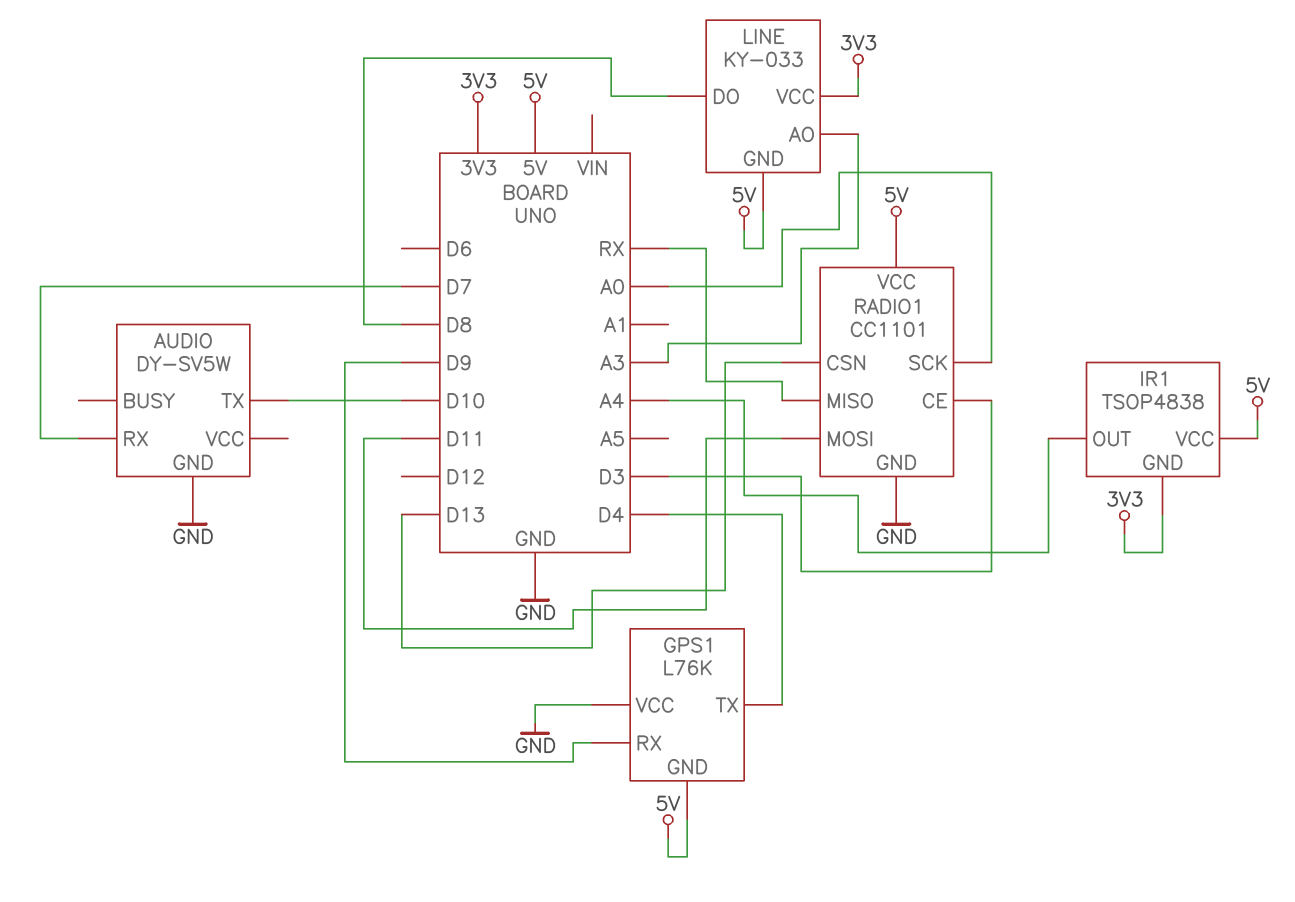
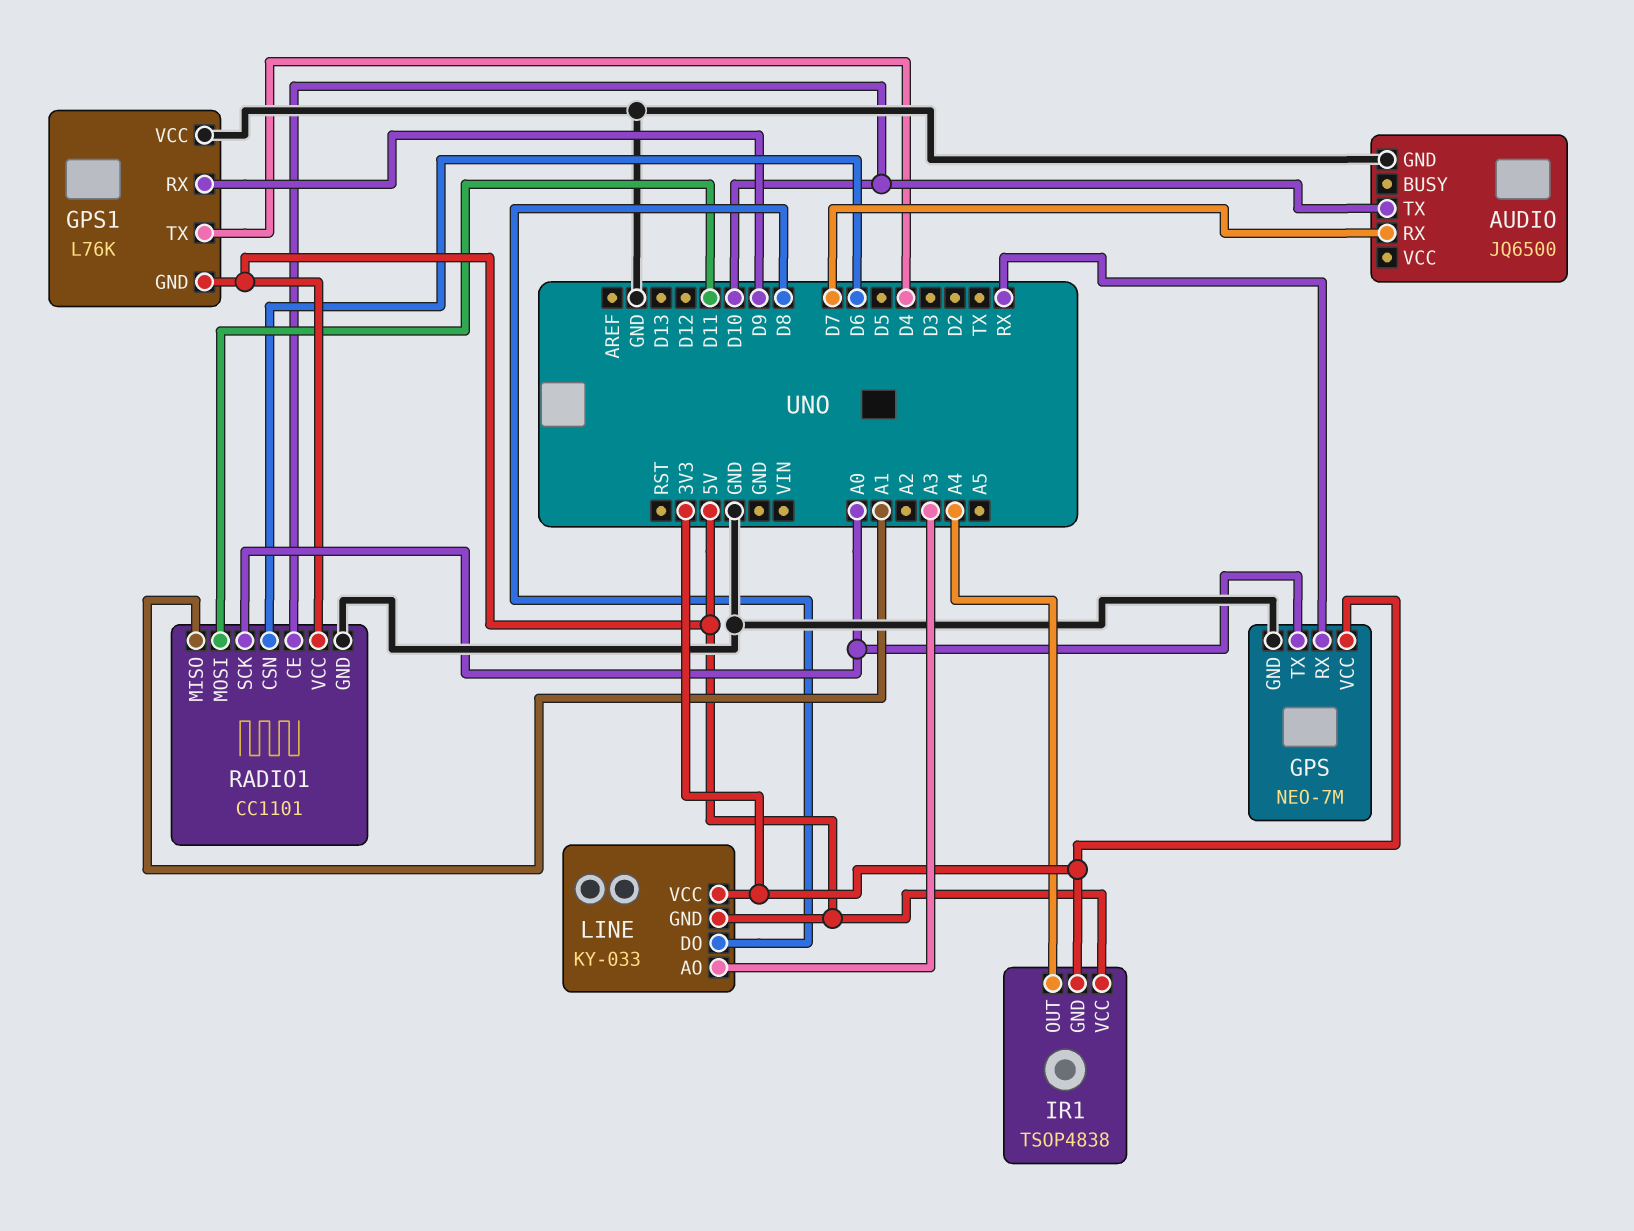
AUDIO: DY-SV5W -> JQ6500
GPS: none -> NEO-7M
GPS pin GND: none -> GND
GPS pin RX: none -> RX
GPS pin TX: none -> A0
GPS pin VCC: none -> 3V3
RADIO1 pin CE: D3 -> D10
RADIO1 pin CSN: D13 -> D6
RADIO1 pin MISO: RX -> A1

